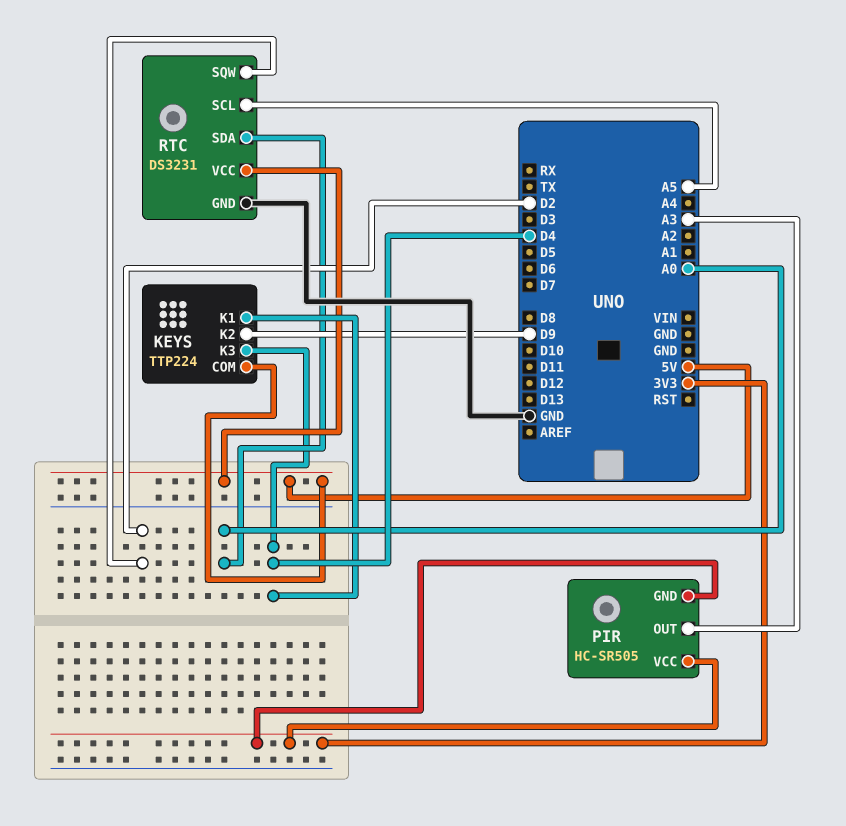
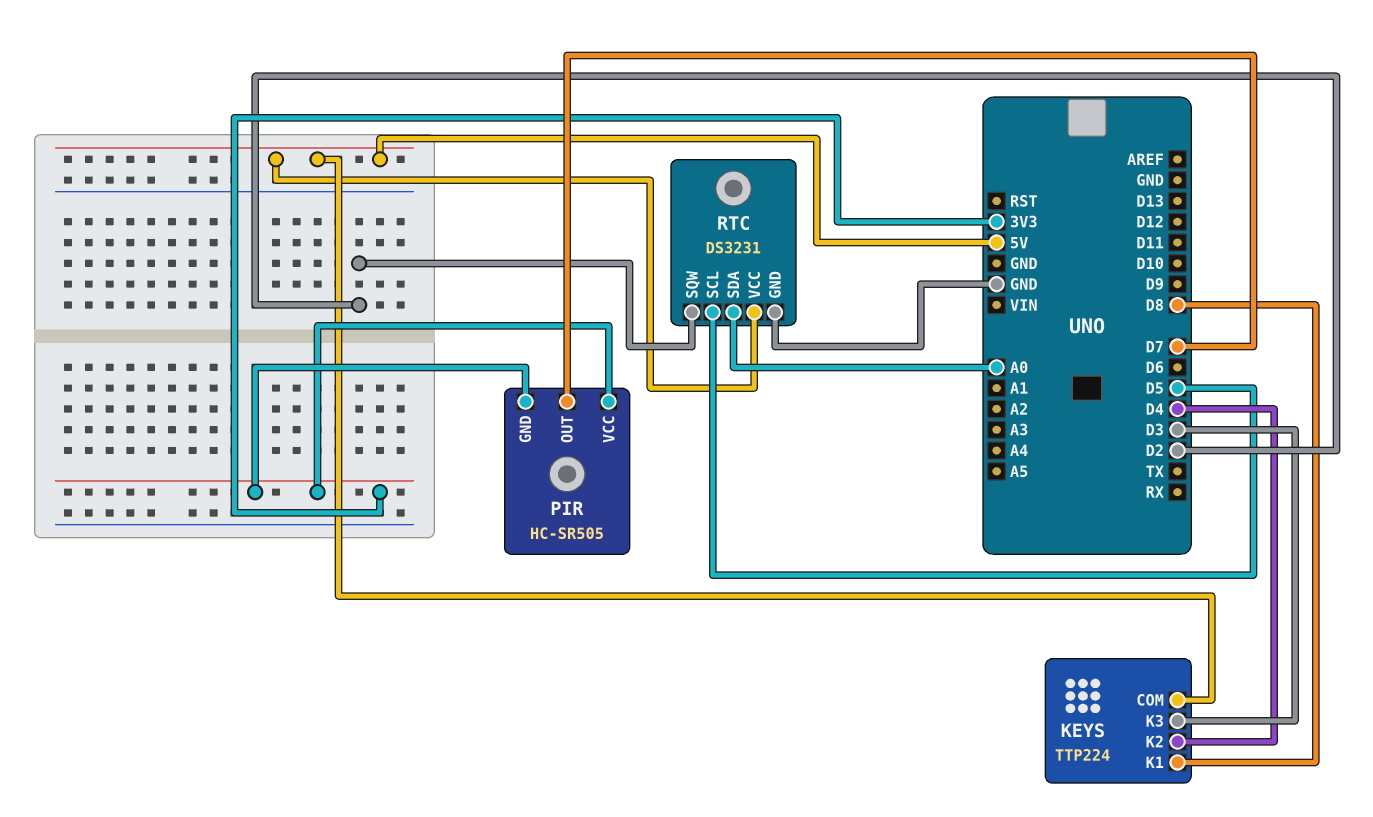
KEYS pin K1: D4 -> D8
KEYS pin K2: D9 -> D4
KEYS pin K3: D4 -> D3
PIR pin OUT: A3 -> D7
RTC pin SCL: A5 -> D5

